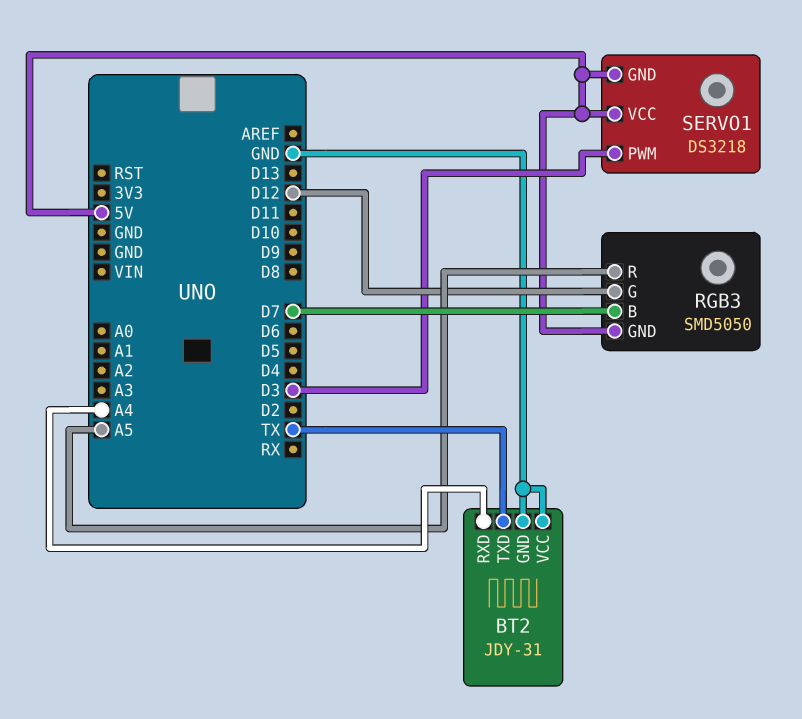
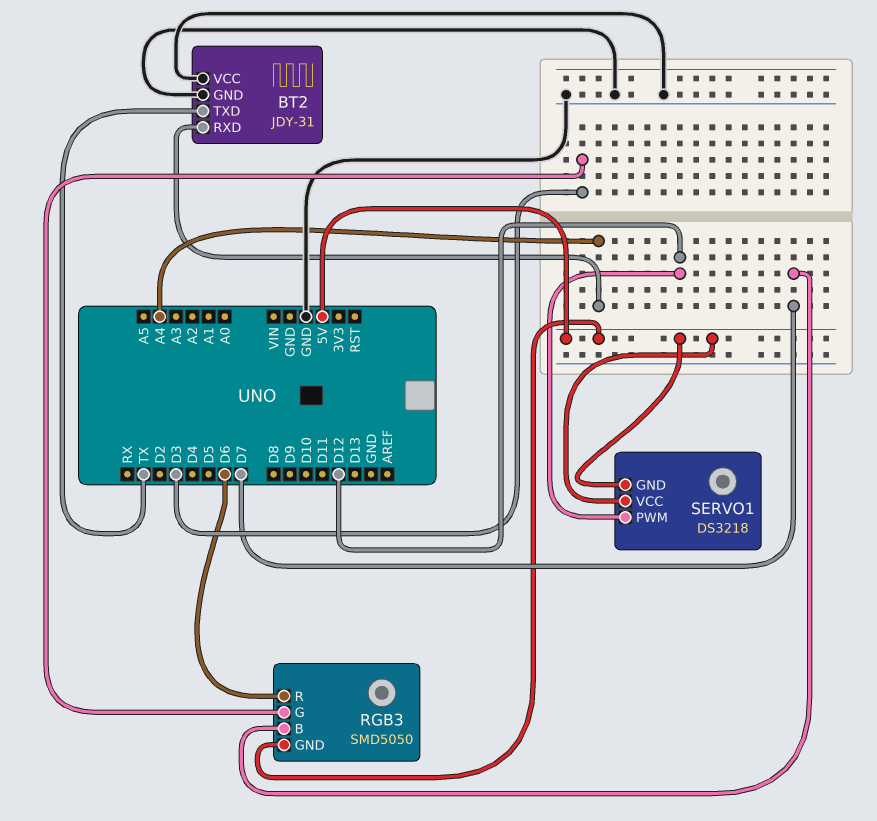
RGB3 pin G: D12 -> D3
RGB3 pin R: A5 -> D6
SERVO1 pin PWM: D3 -> D12

